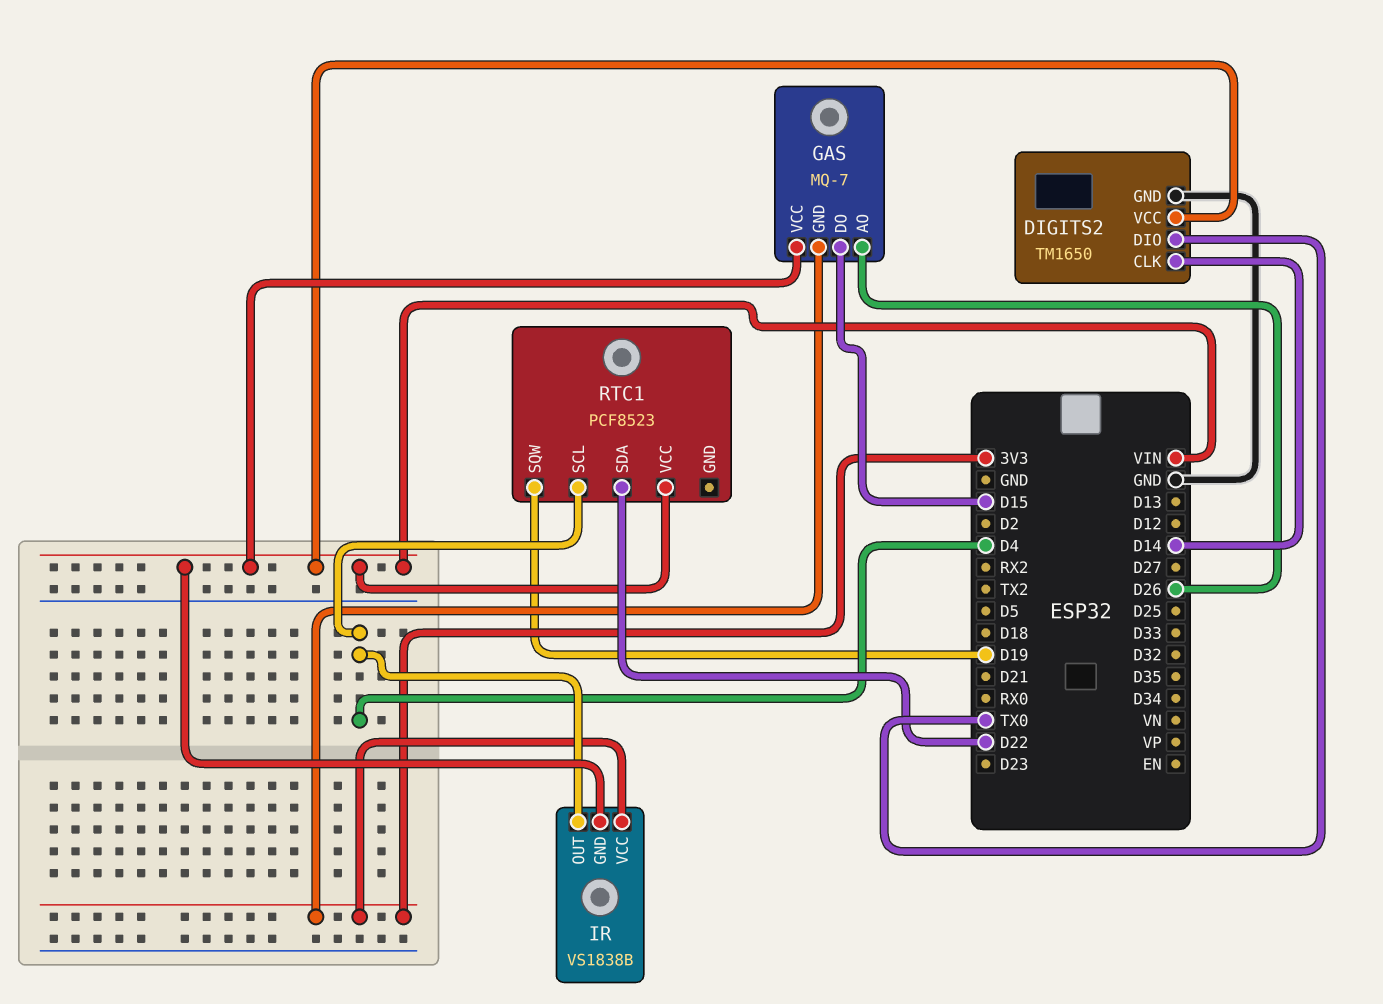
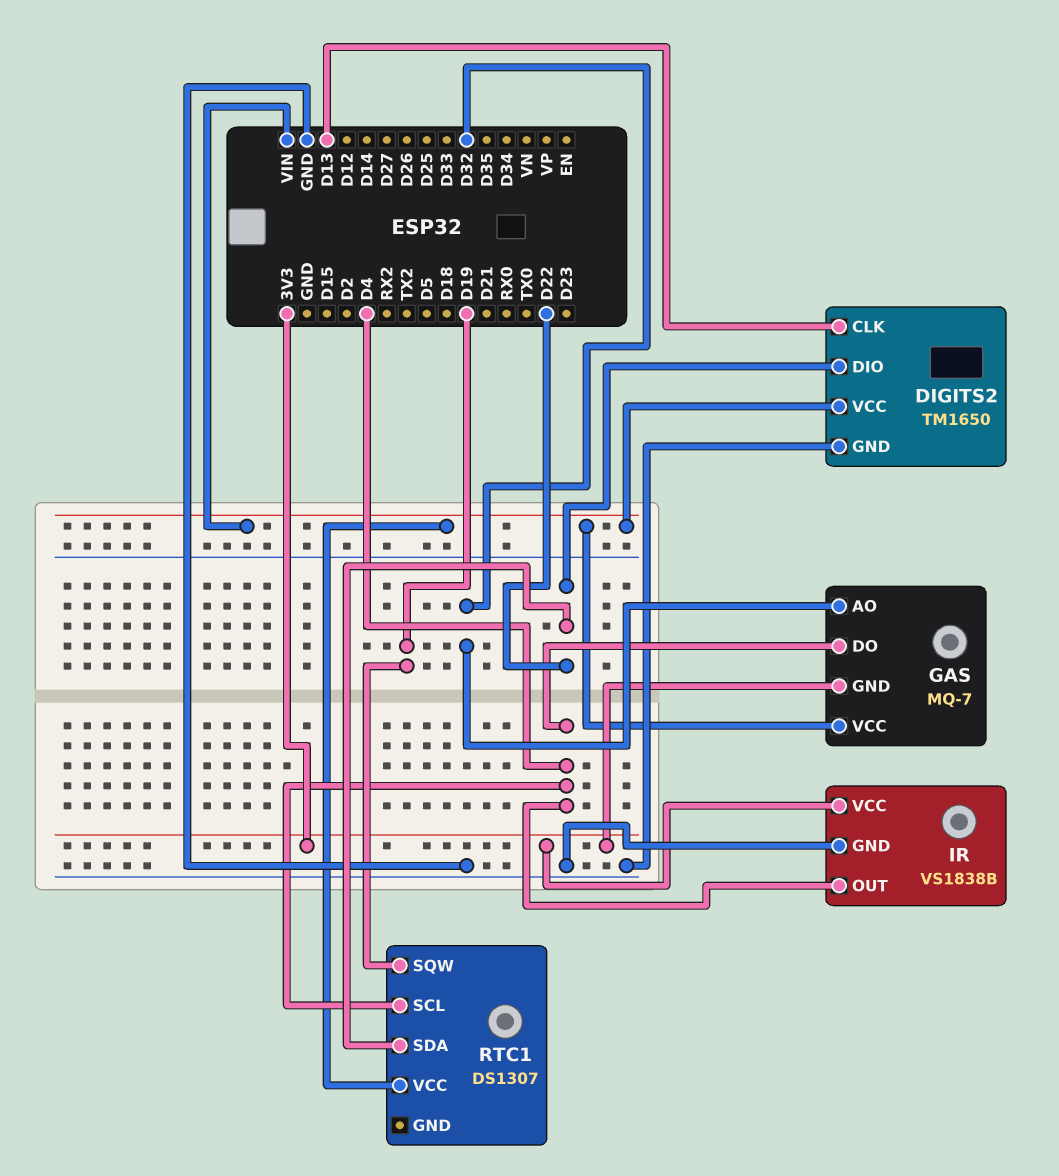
DIGITS2 pin CLK: D14 -> D13
DIGITS2 pin DIO: TX0 -> D22
GAS pin AO: D26 -> D32
GAS pin DO: D15 -> D4
IR pin GND: VIN -> GND
RTC1: PCF8523 -> DS1307

